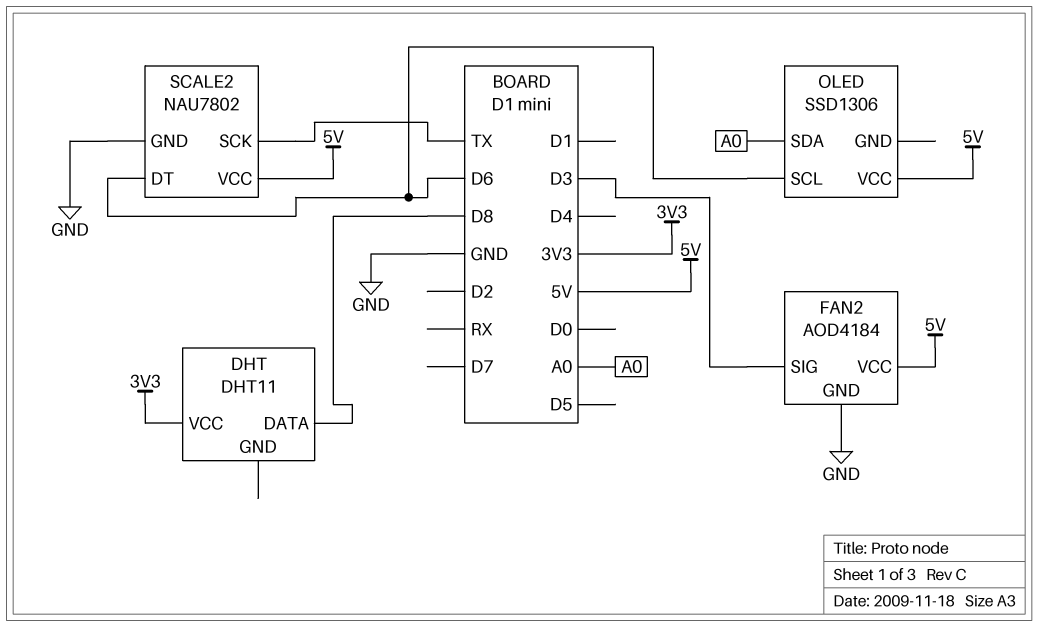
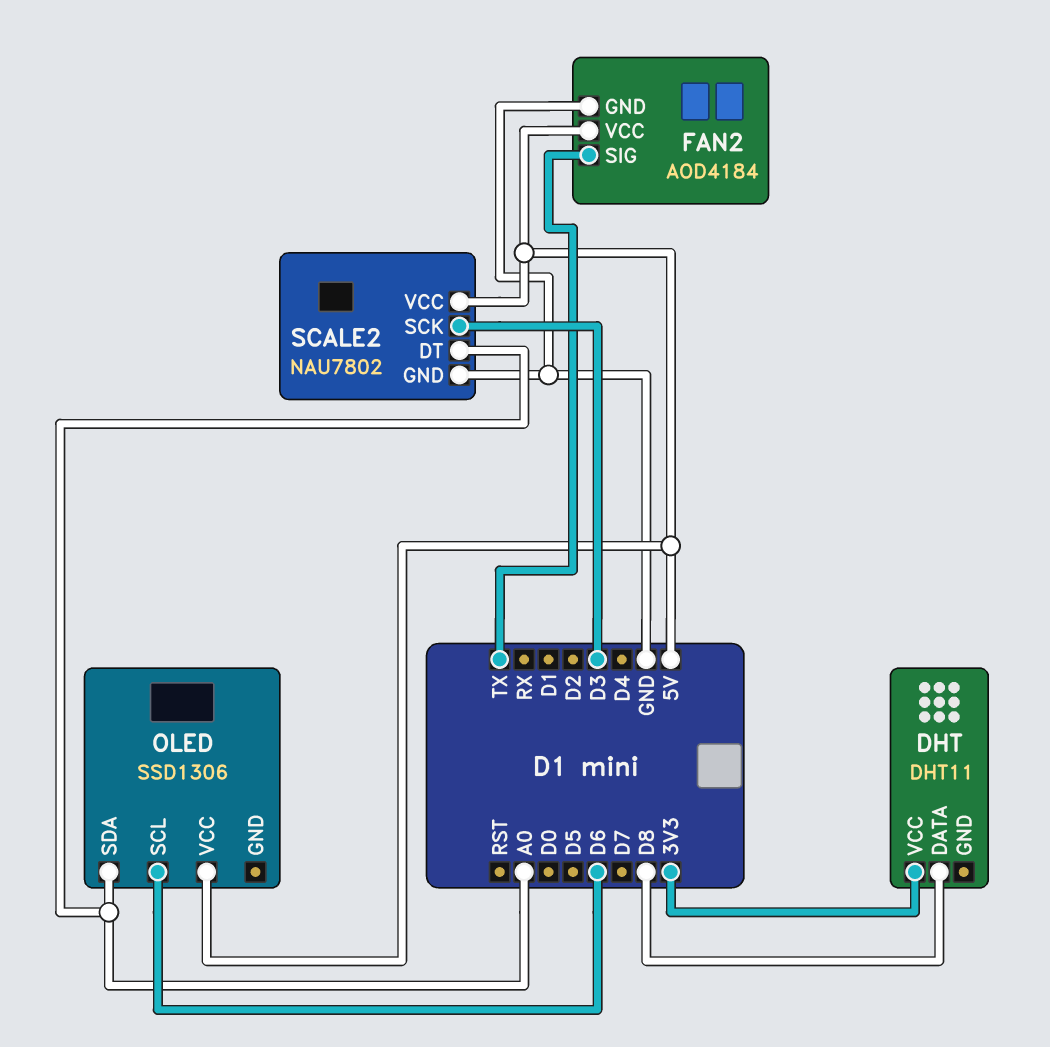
FAN2 pin SIG: D3 -> TX
SCALE2 pin DT: D6 -> A0
SCALE2 pin SCK: TX -> D3

